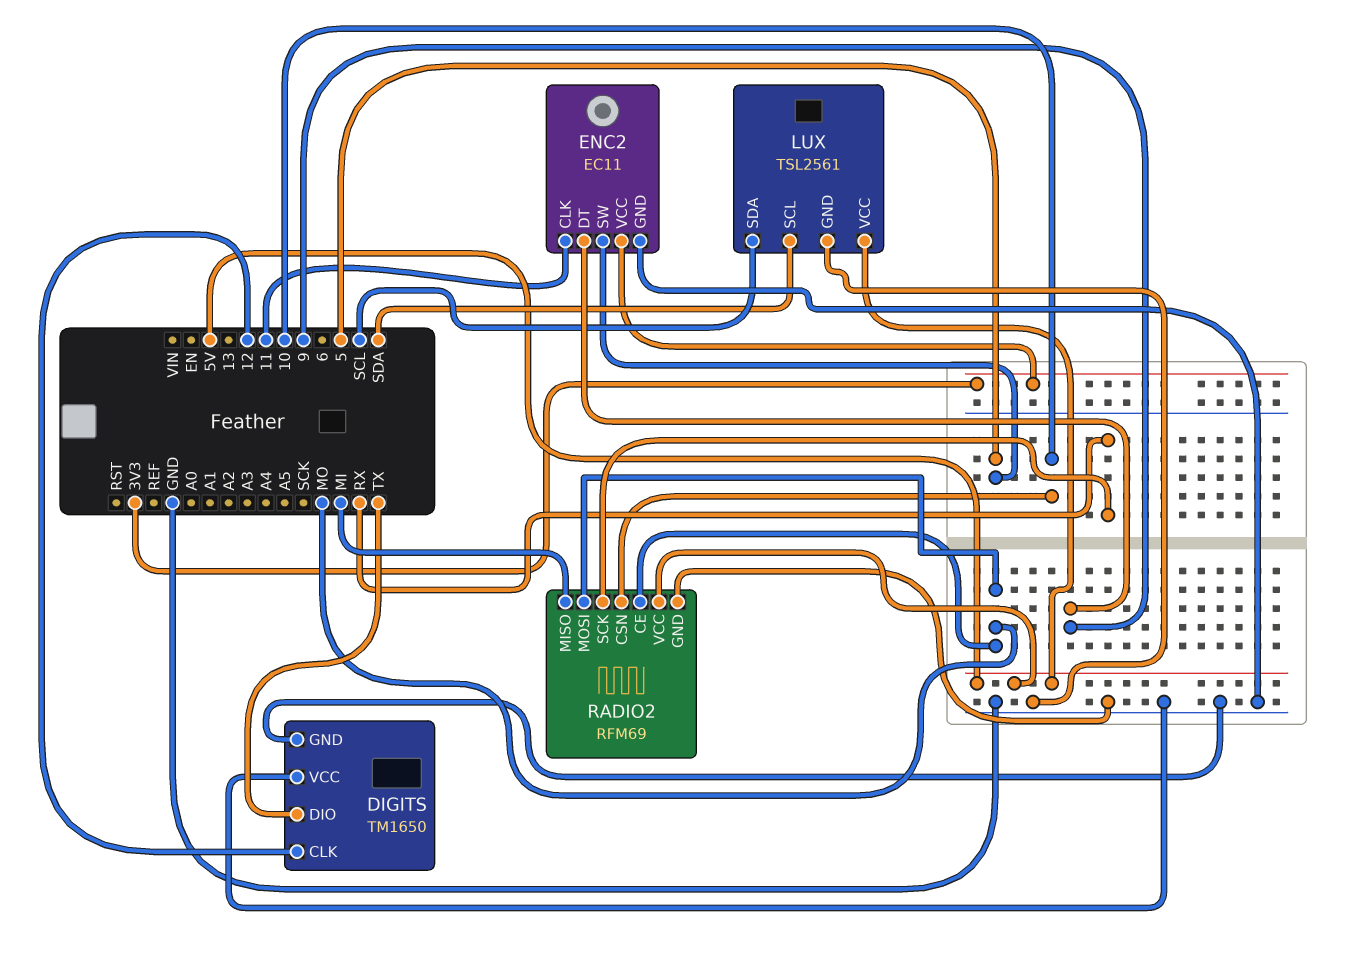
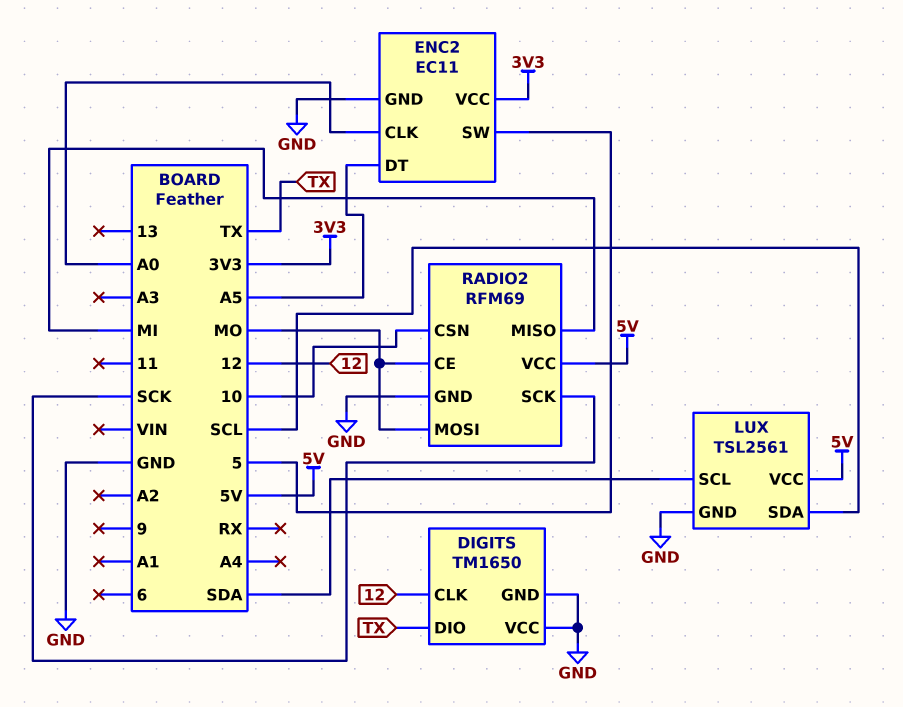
ENC2 pin CLK: 11 -> A0
ENC2 pin DT: 9 -> A5
RADIO2 pin SCK: RX -> SCK

